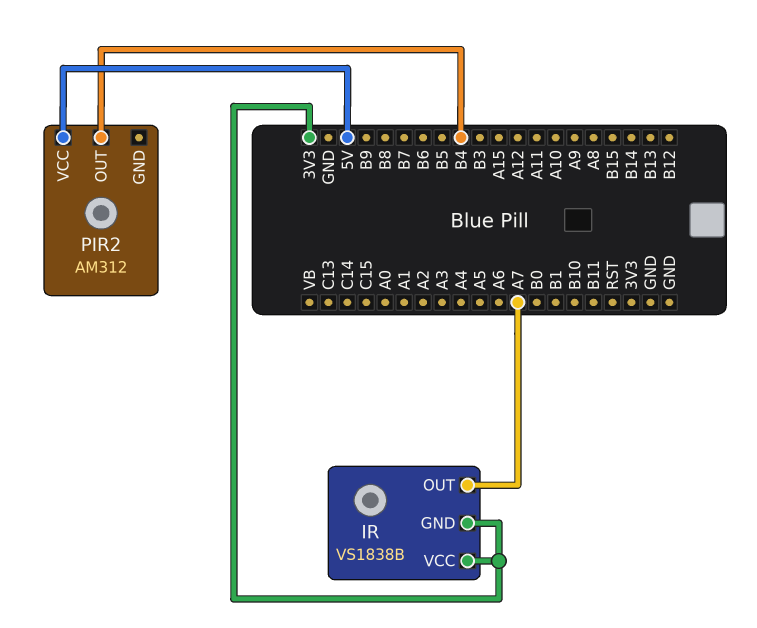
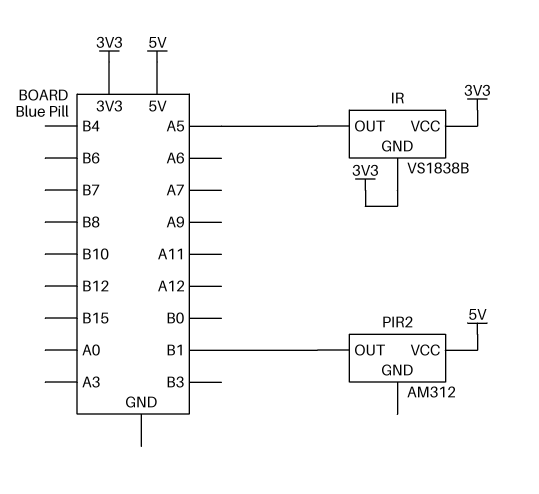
IR pin OUT: A7 -> A5
PIR2 pin OUT: B4 -> B1

